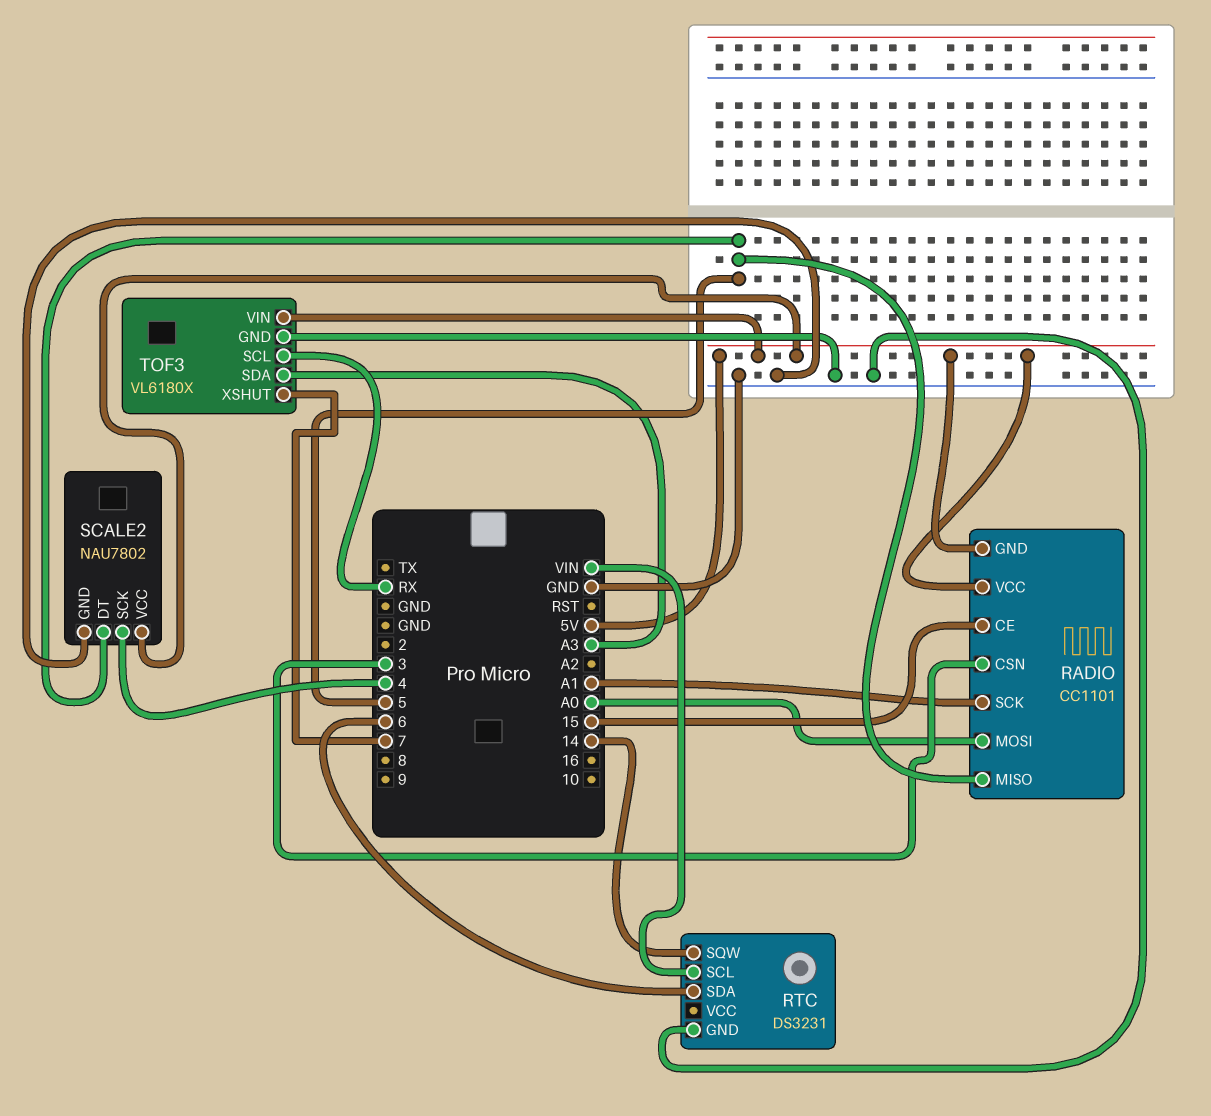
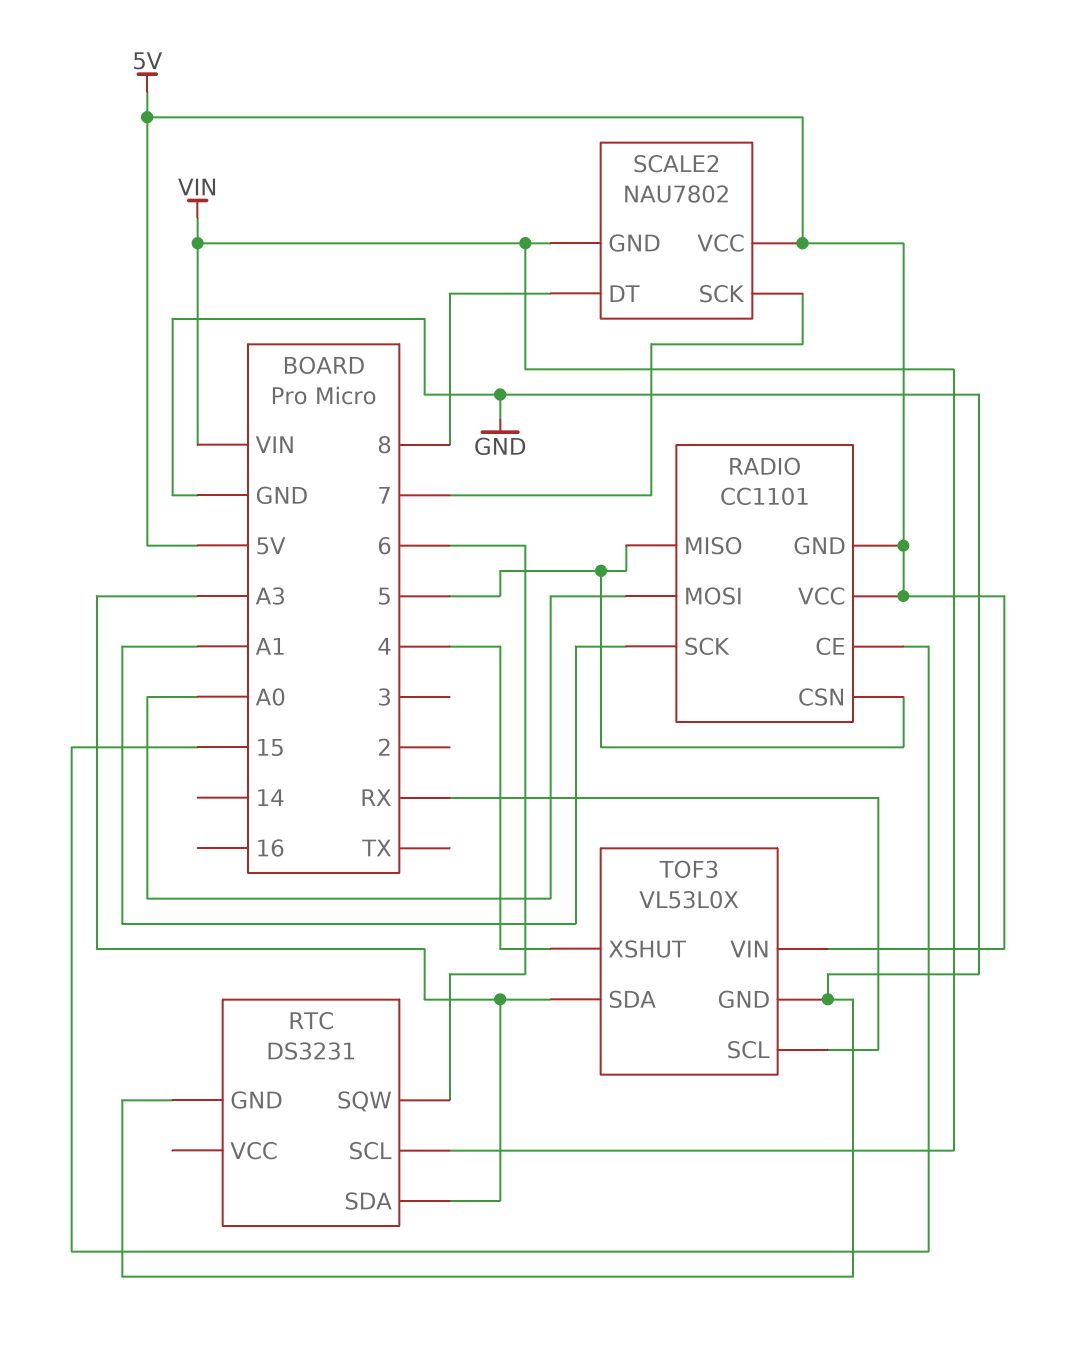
RADIO pin CSN: 3 -> 5
RTC pin SDA: 6 -> A3
RTC pin SQW: 14 -> 6
SCALE2 pin DT: 5 -> 8
SCALE2 pin GND: GND -> VIN
SCALE2 pin SCK: 4 -> 7
TOF3: VL6180X -> VL53L0X
TOF3 pin XSHUT: 7 -> 4

